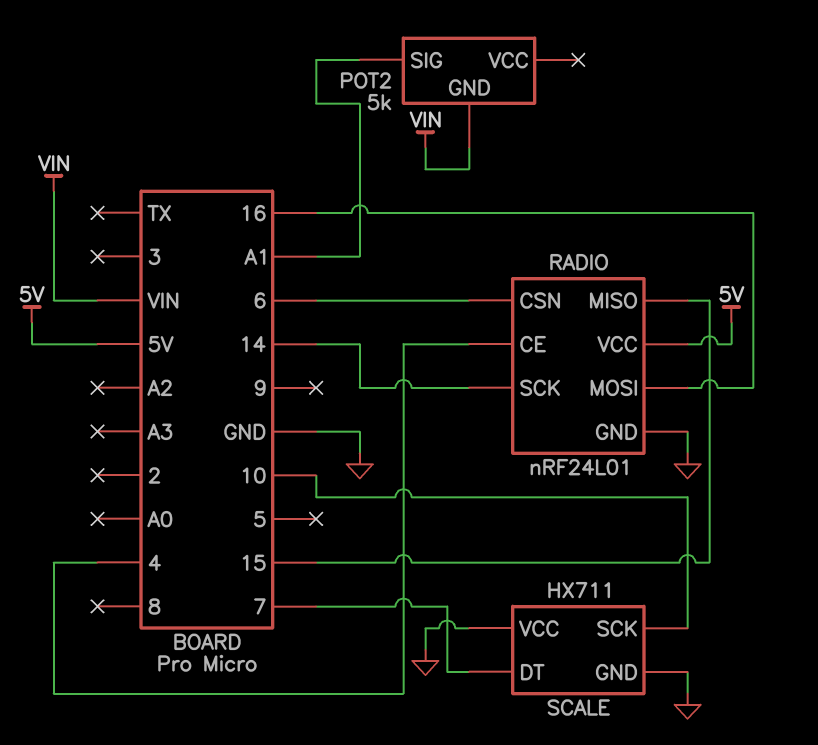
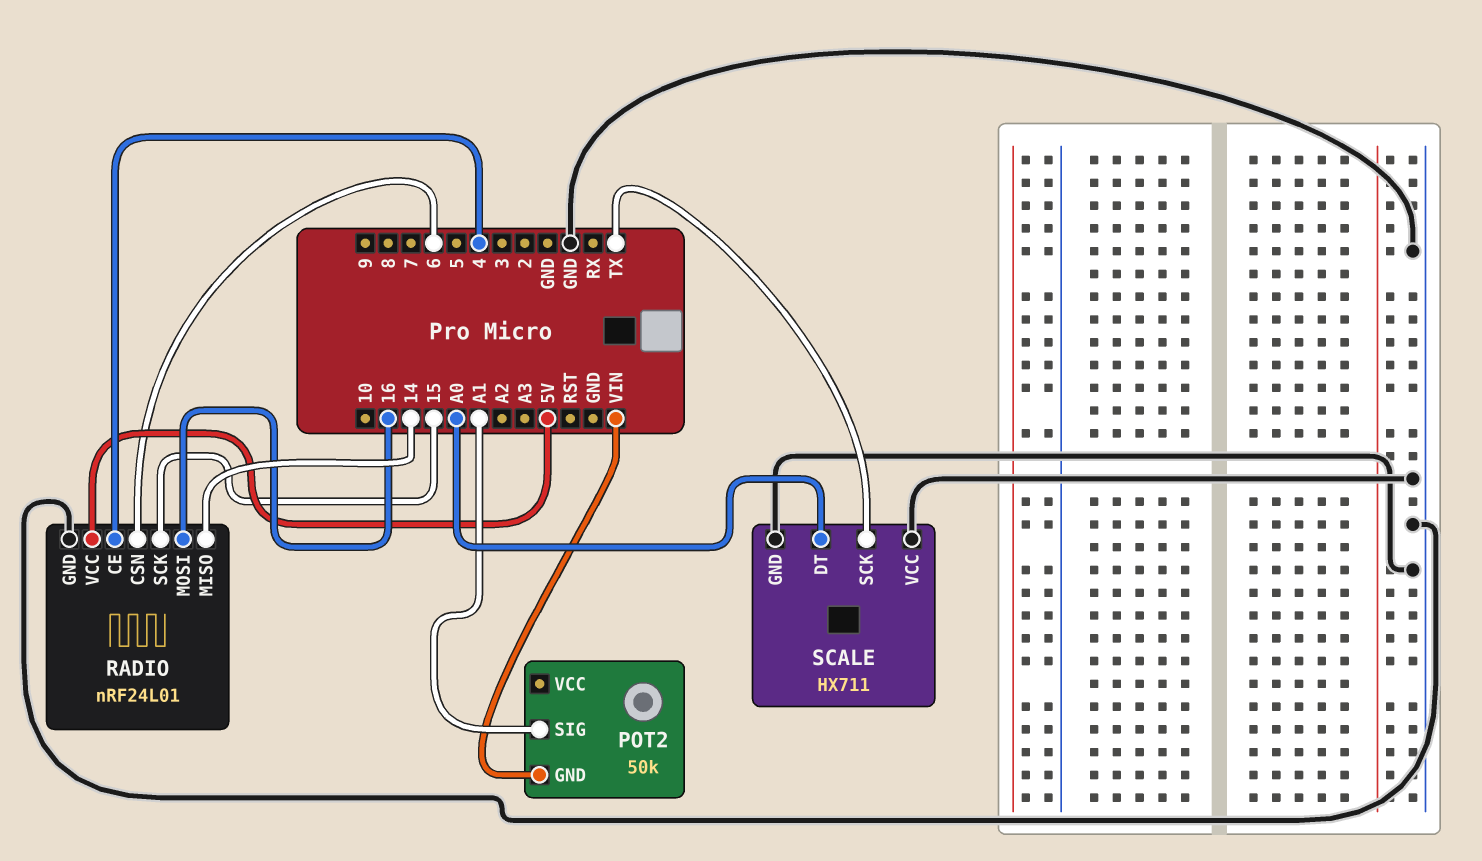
POT2: 5k -> 50k
RADIO pin MISO: 15 -> 14
RADIO pin SCK: 14 -> 15
SCALE pin DT: 7 -> A0
SCALE pin SCK: 10 -> TX

